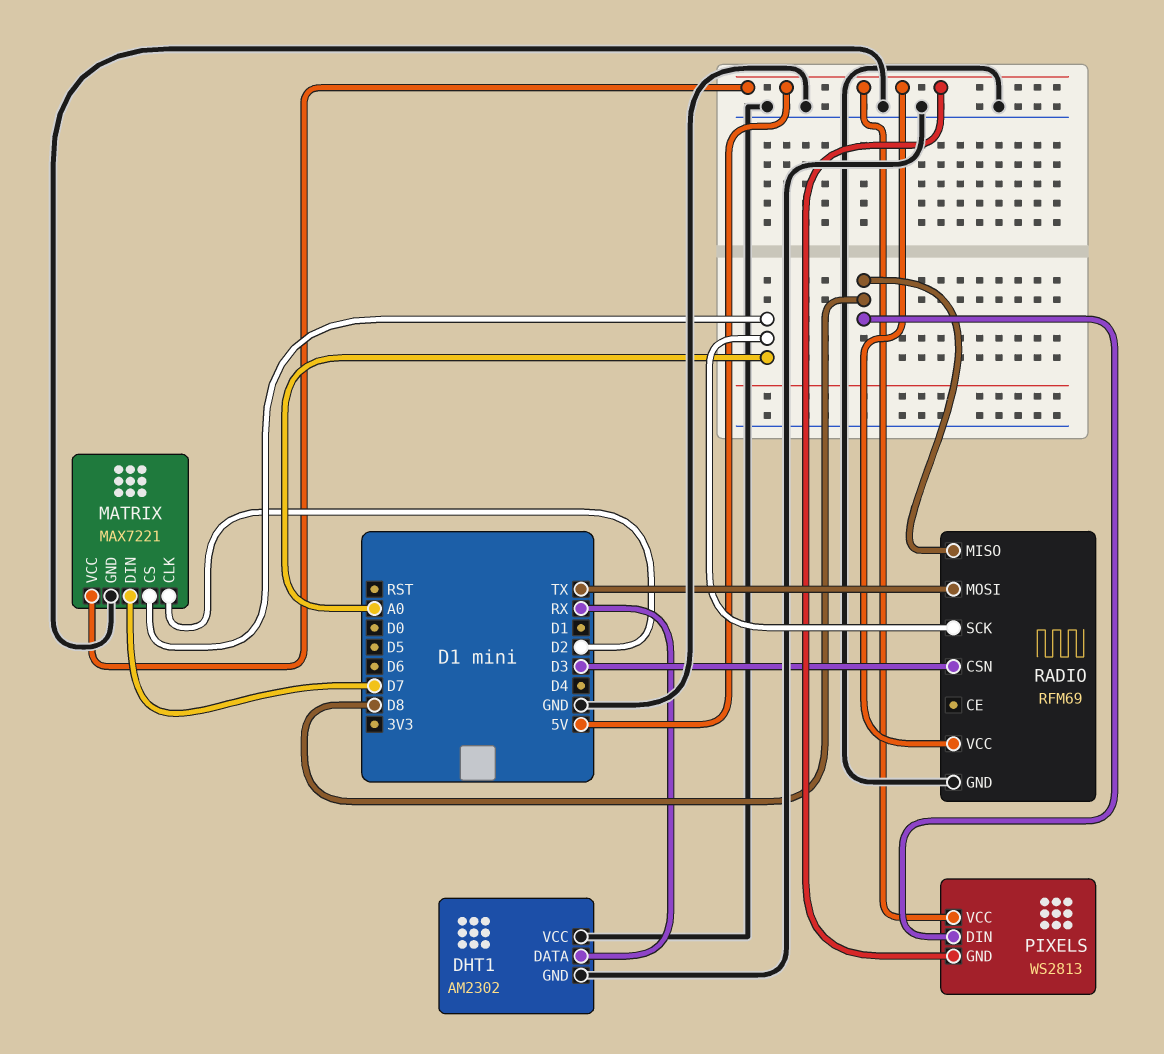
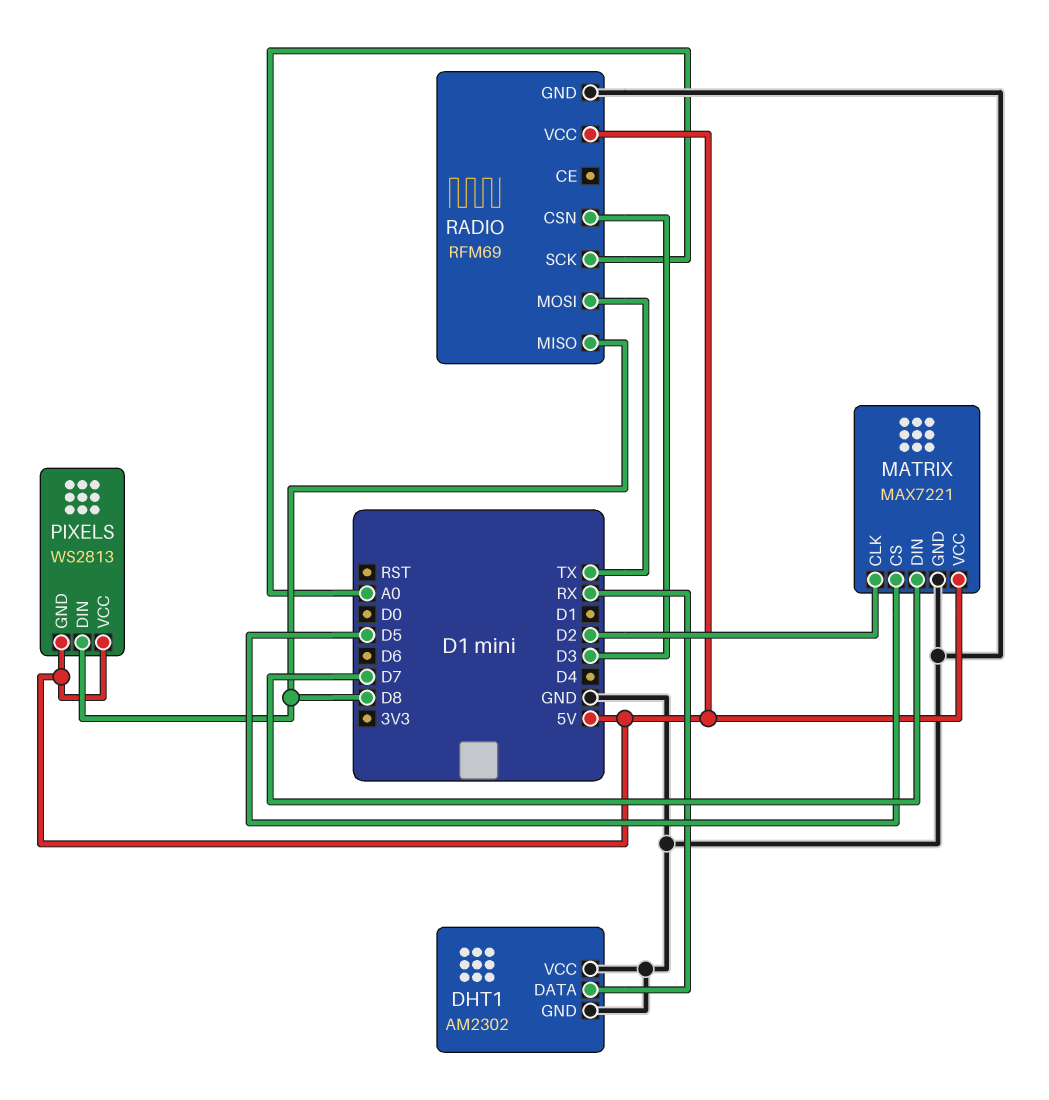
MATRIX pin CS: A0 -> D5

